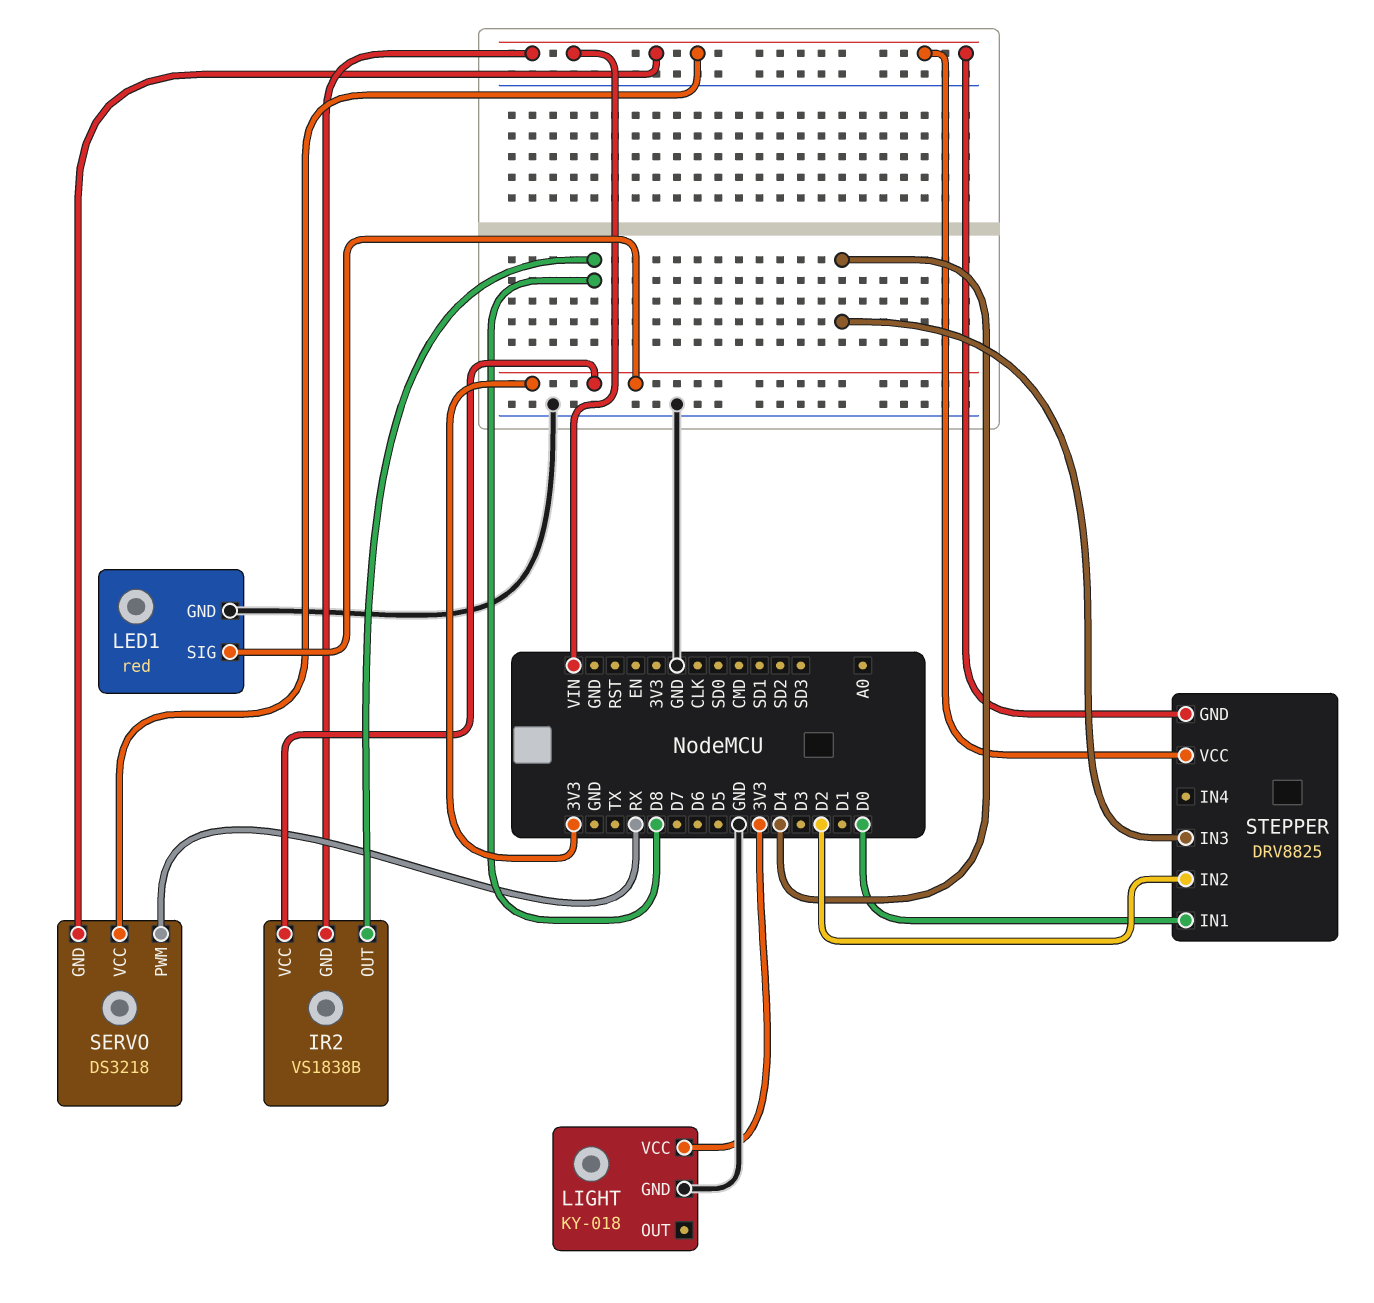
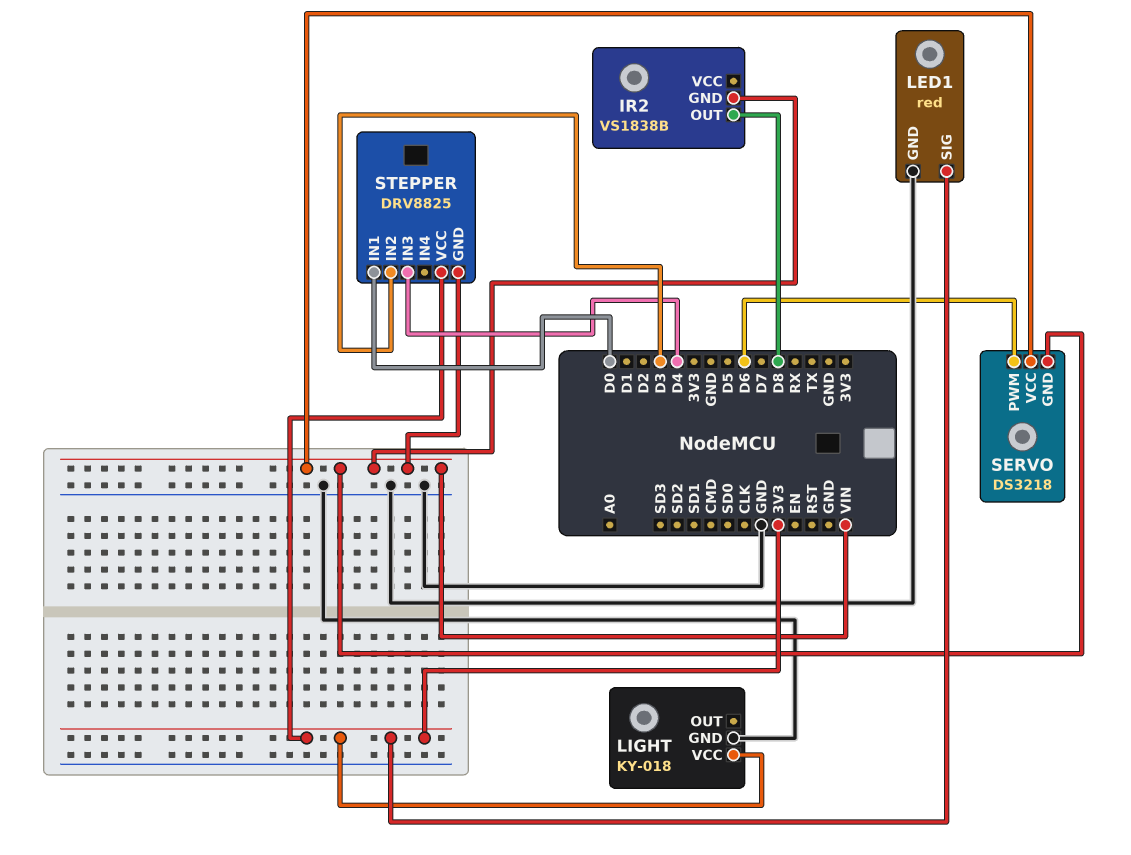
IR2 pin VCC: 3V3 -> none
SERVO pin PWM: RX -> D6
STEPPER pin IN2: D2 -> D3
STEPPER pin VCC: VIN -> 3V3

